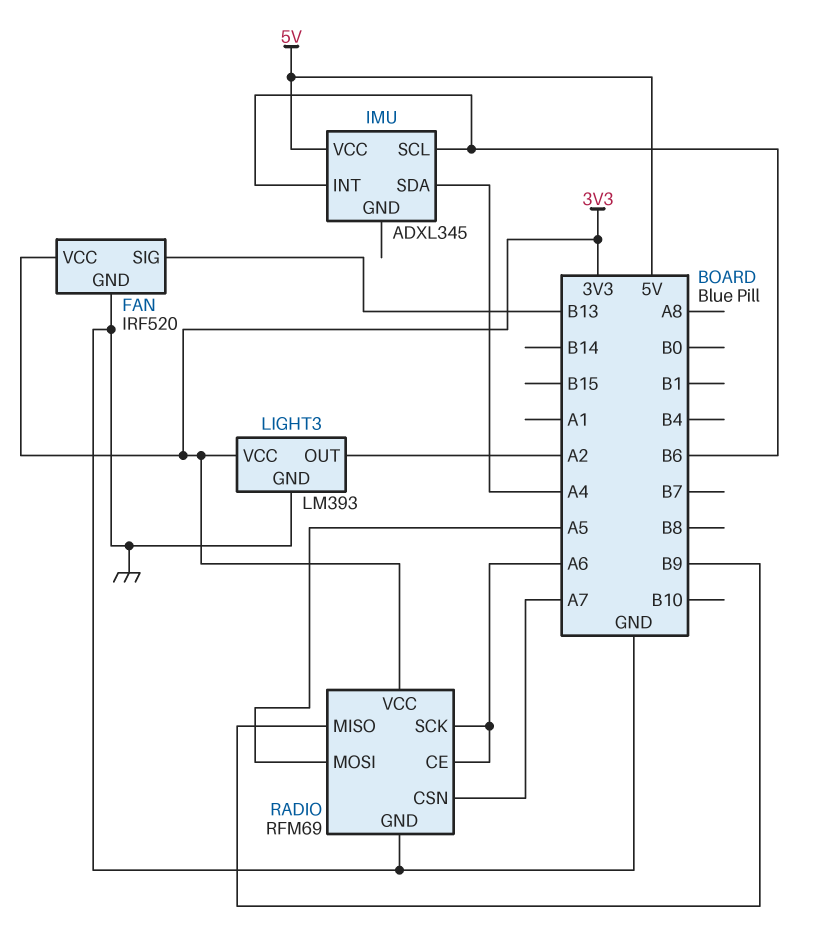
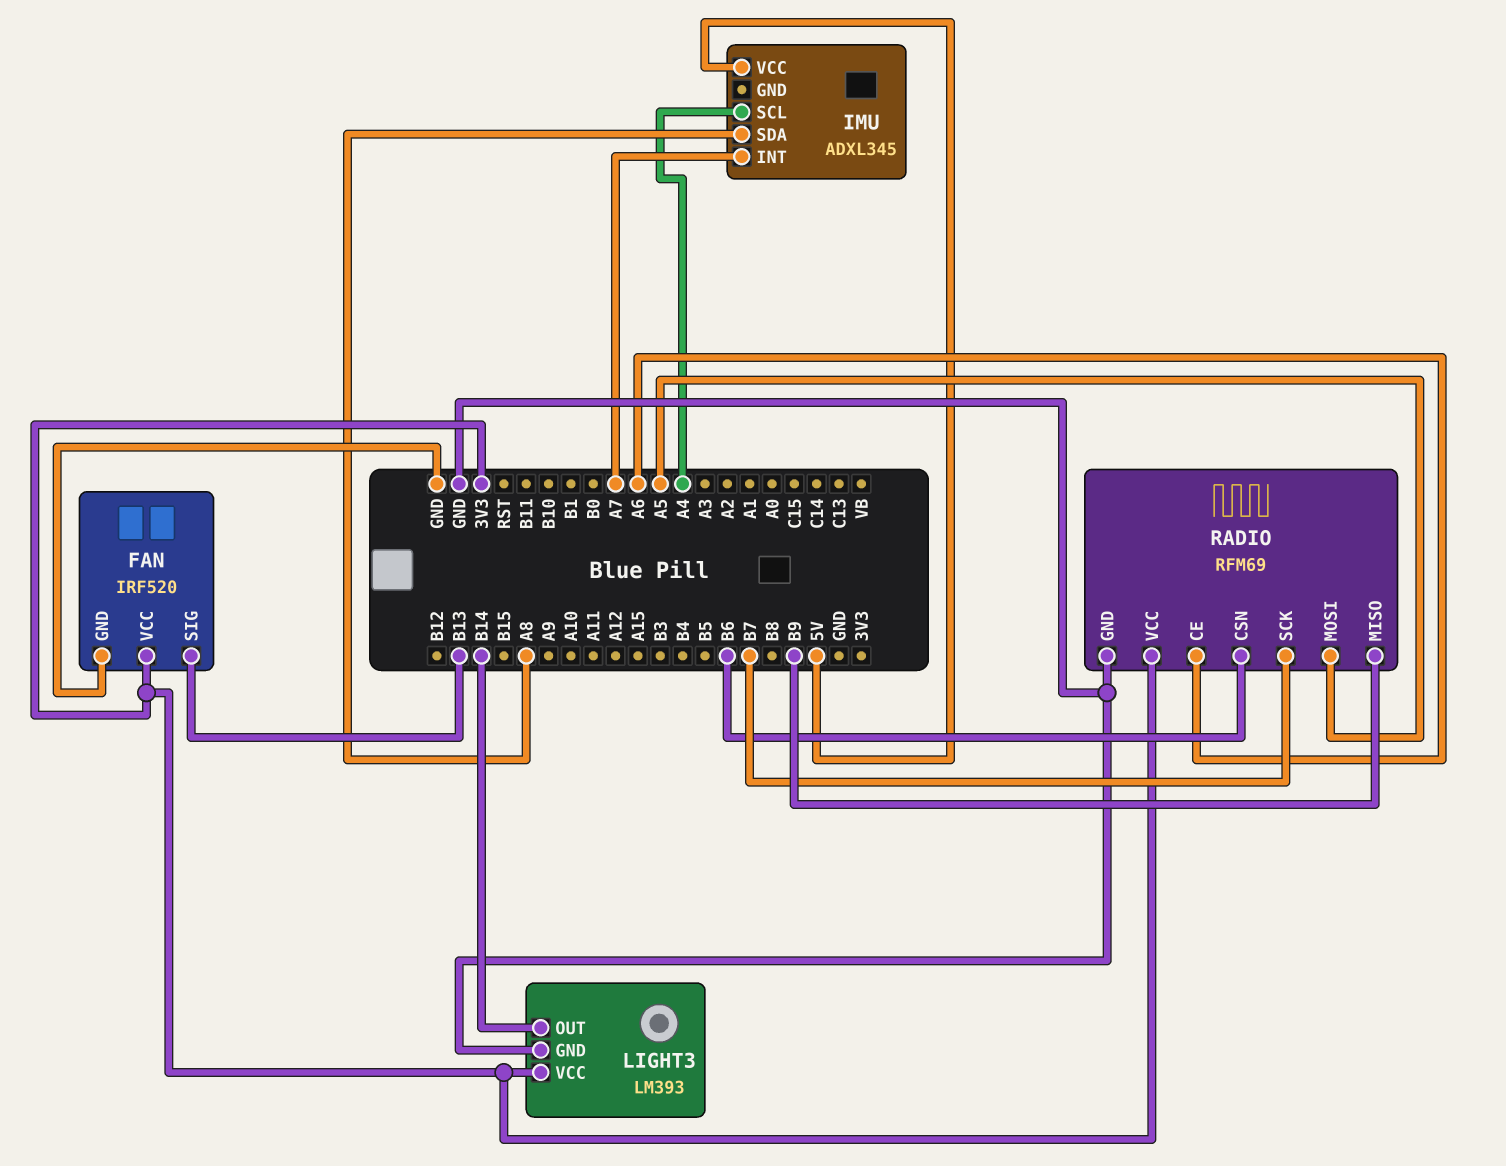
IMU pin INT: B6 -> A7
IMU pin SCL: B6 -> A4
IMU pin SDA: A4 -> A8
LIGHT3 pin OUT: A2 -> B14
RADIO pin CSN: A7 -> B6
RADIO pin SCK: A6 -> B7

